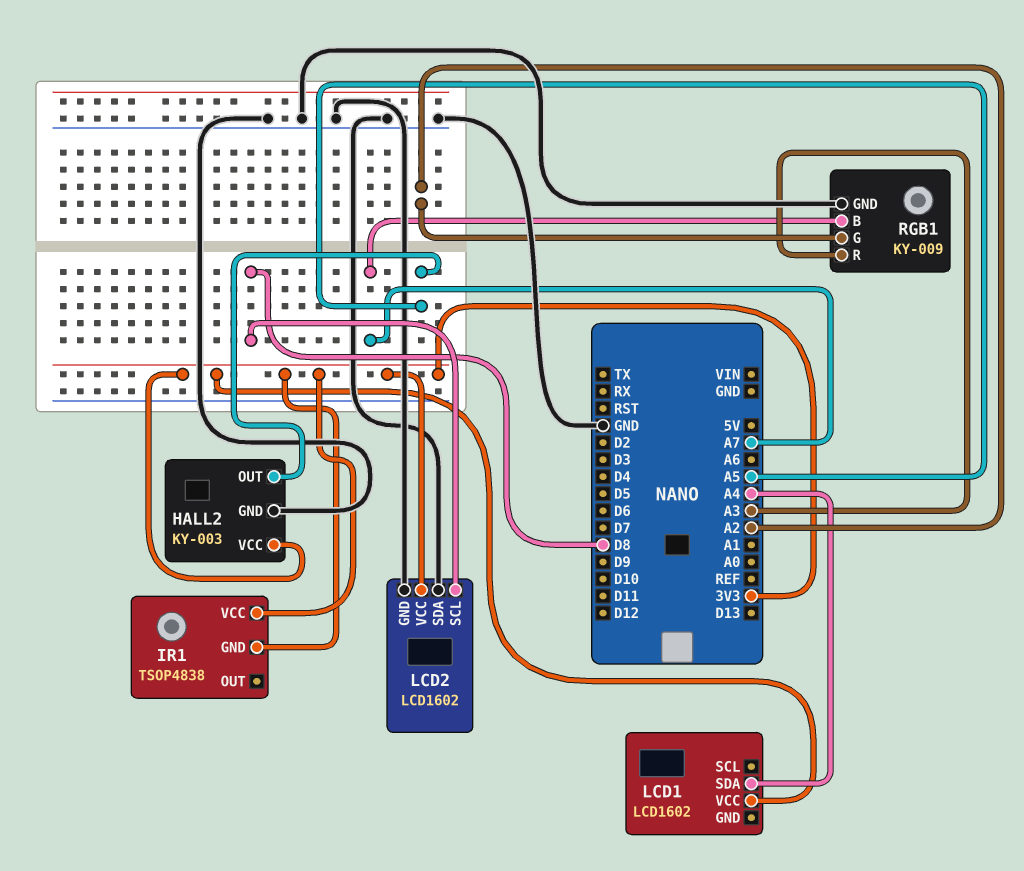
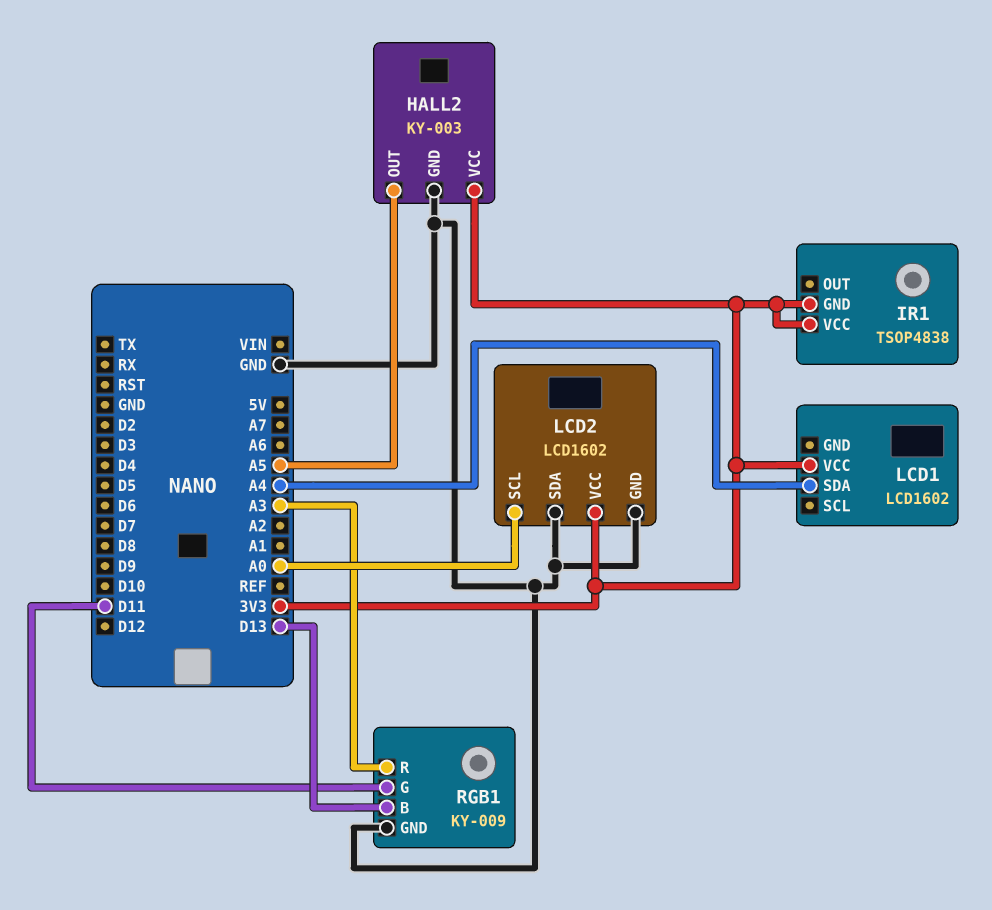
LCD2 pin SCL: D8 -> A0
RGB1 pin B: A7 -> D13
RGB1 pin G: A2 -> D11

